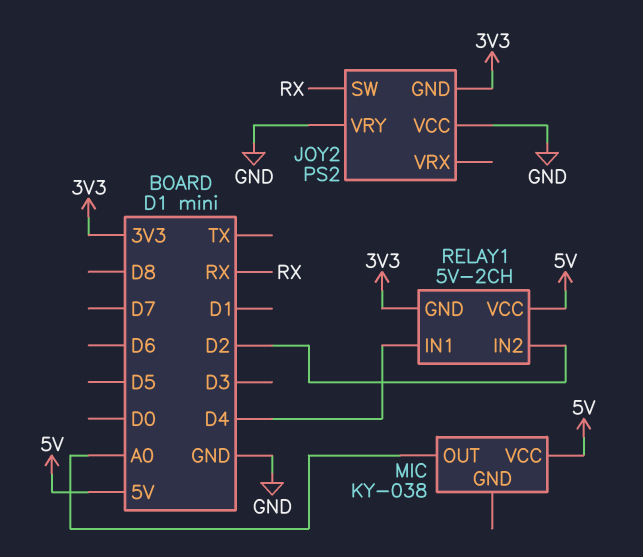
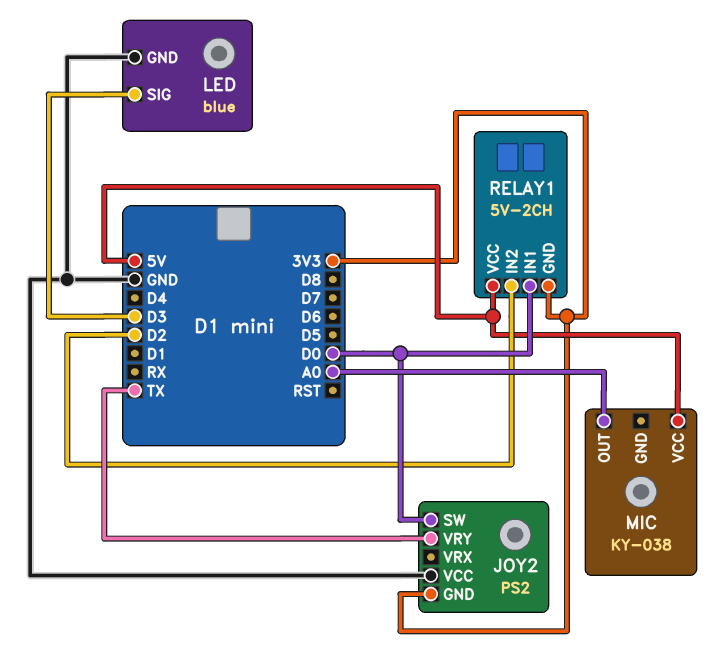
JOY2 pin SW: RX -> D0
JOY2 pin VRY: GND -> TX
LED: none -> blue
LED pin GND: none -> GND
LED pin SIG: none -> D3
RELAY1 pin IN1: D4 -> D0

